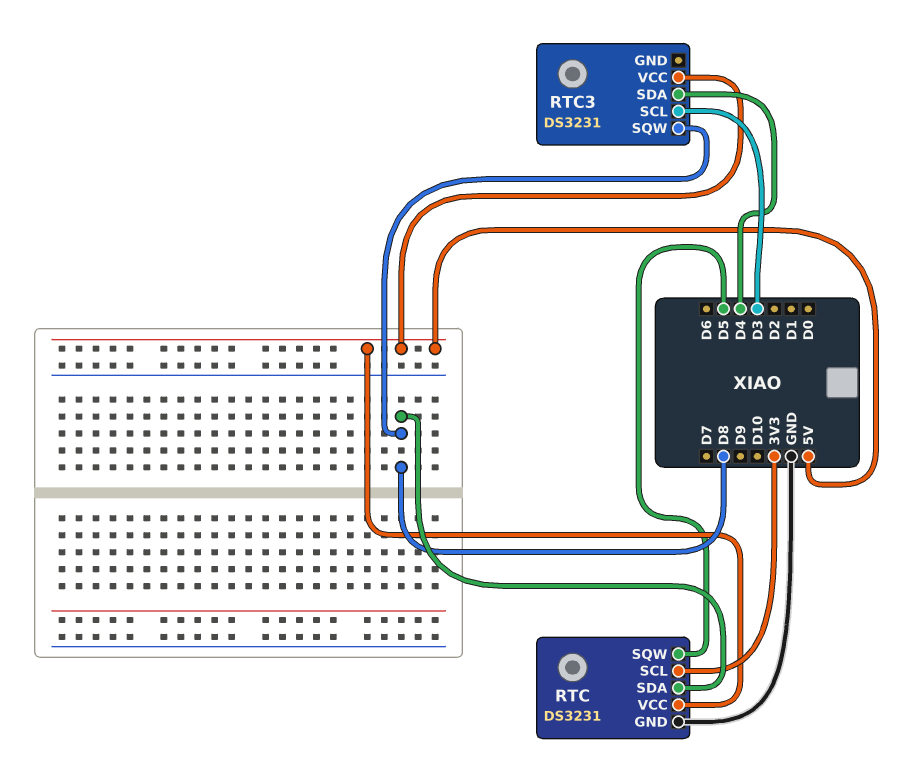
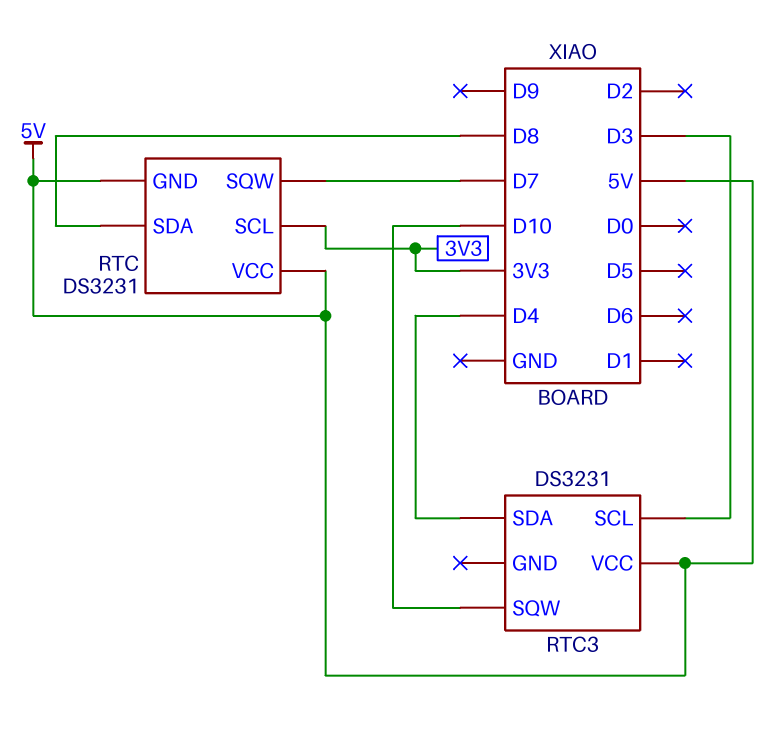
RTC pin GND: GND -> 5V
RTC pin SQW: D5 -> D7
RTC3 pin SQW: D8 -> D10

